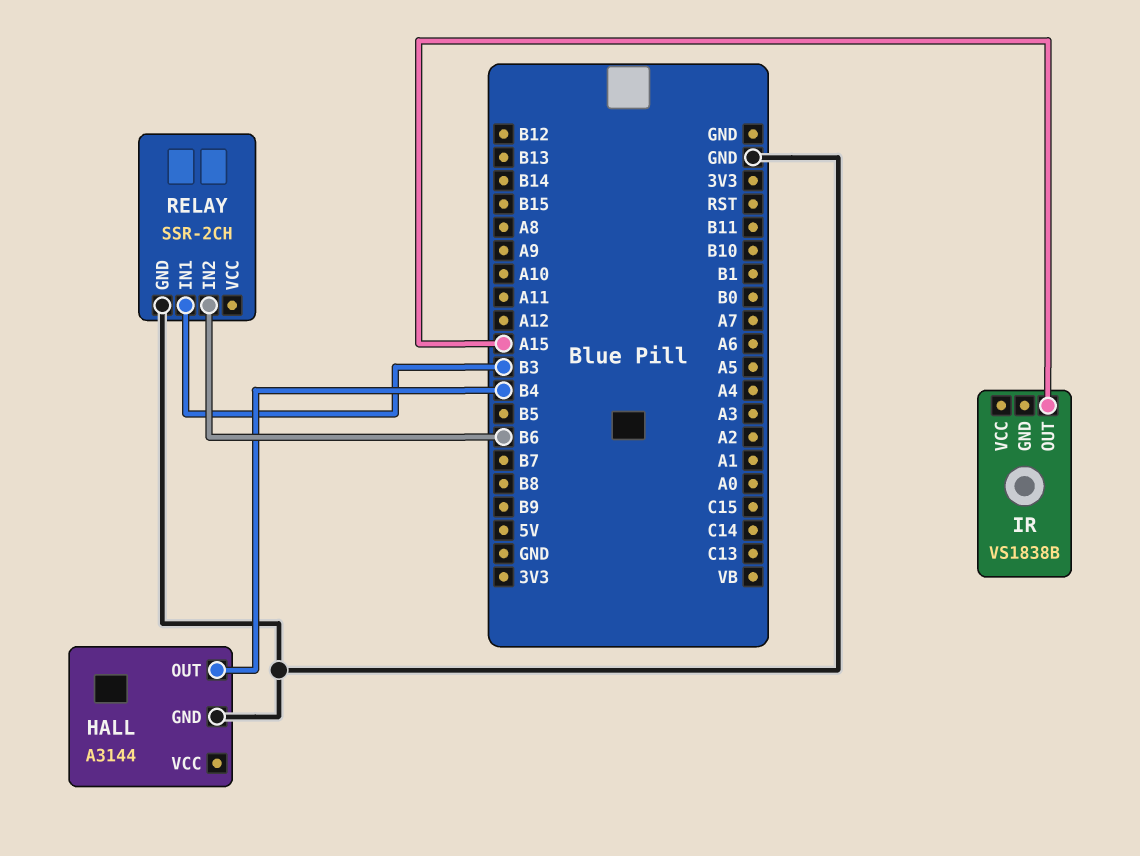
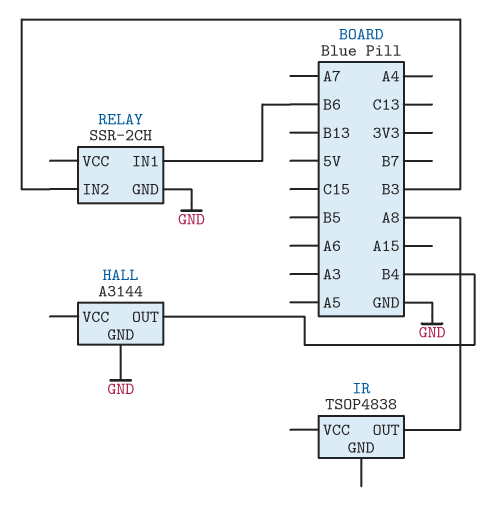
IR: VS1838B -> TSOP4838
IR pin OUT: A15 -> A8
RELAY pin IN1: B3 -> B6
RELAY pin IN2: B6 -> B3

